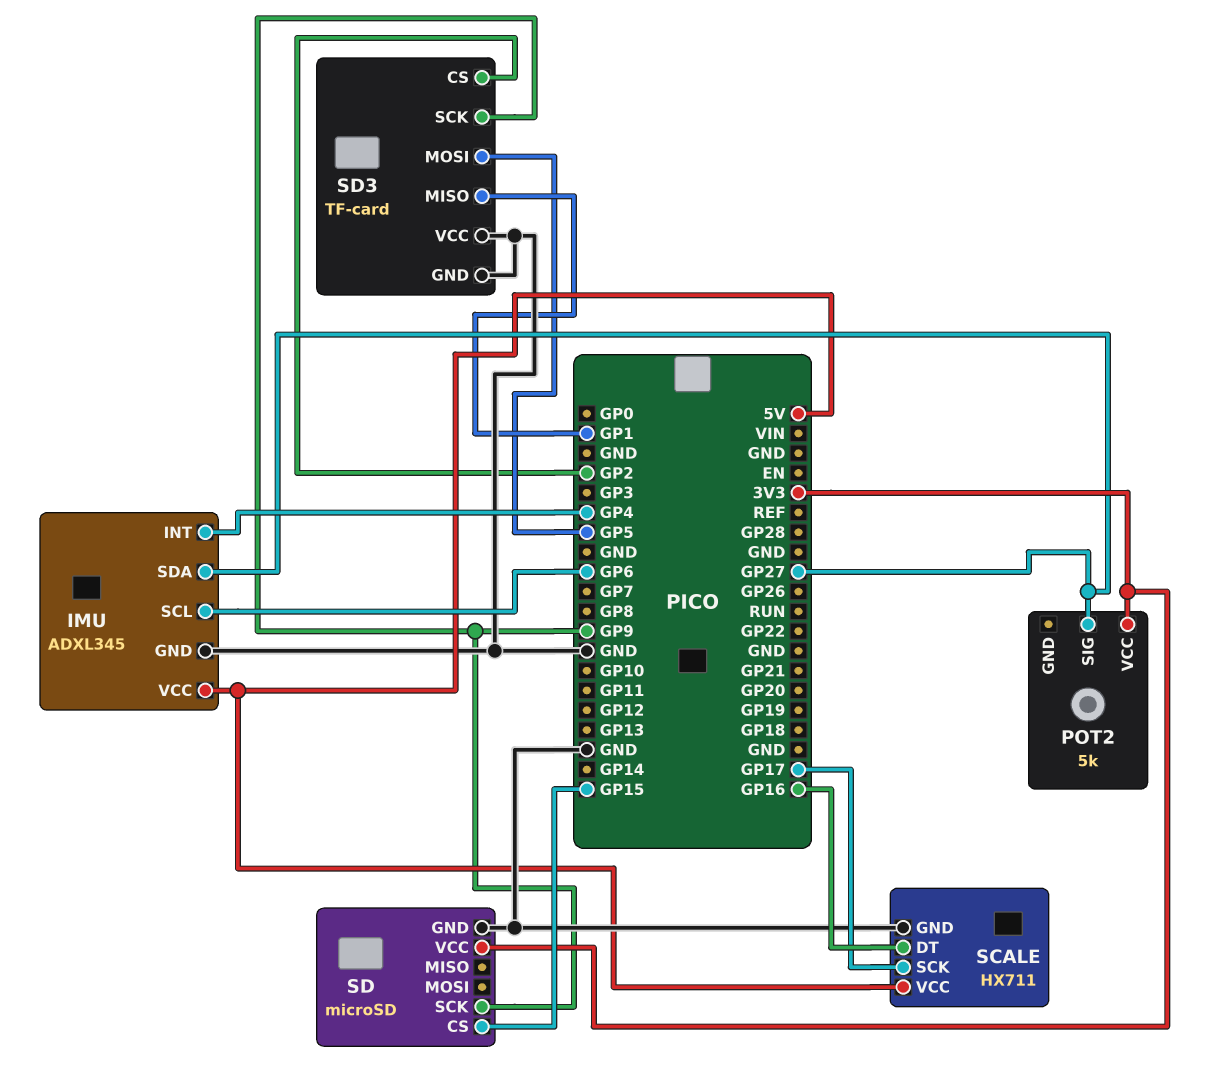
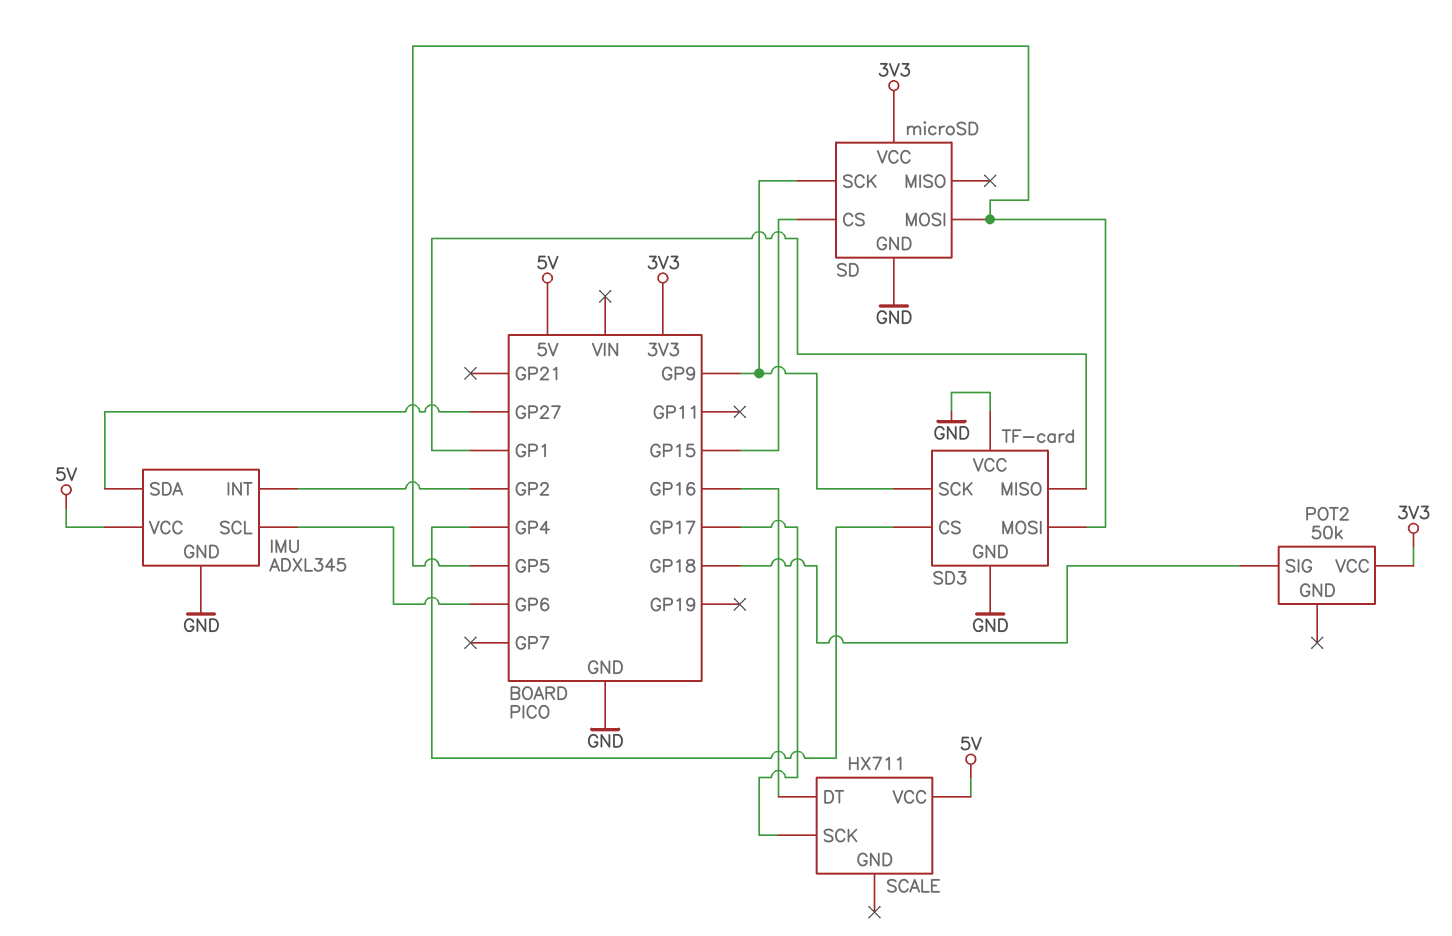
IMU pin INT: GP4 -> GP2
POT2: 5k -> 50k
POT2 pin SIG: GP27 -> GP18
SCALE pin GND: GND -> none
SD pin MOSI: none -> GP5
SD3 pin CS: GP2 -> GP4

